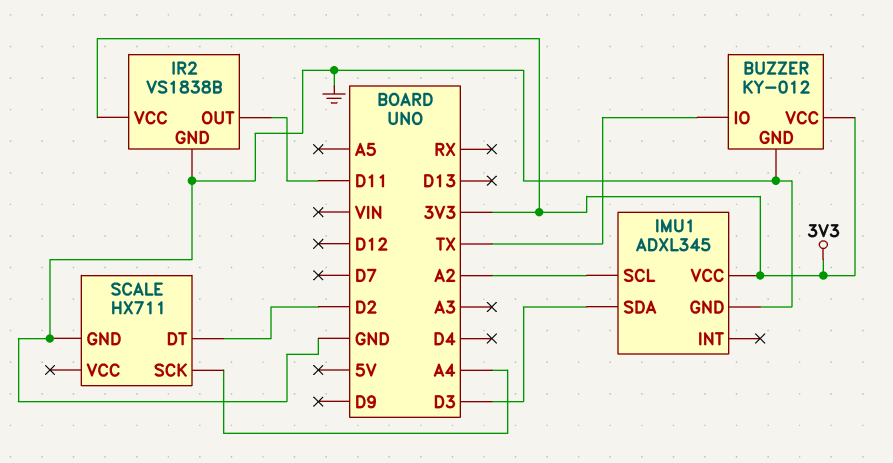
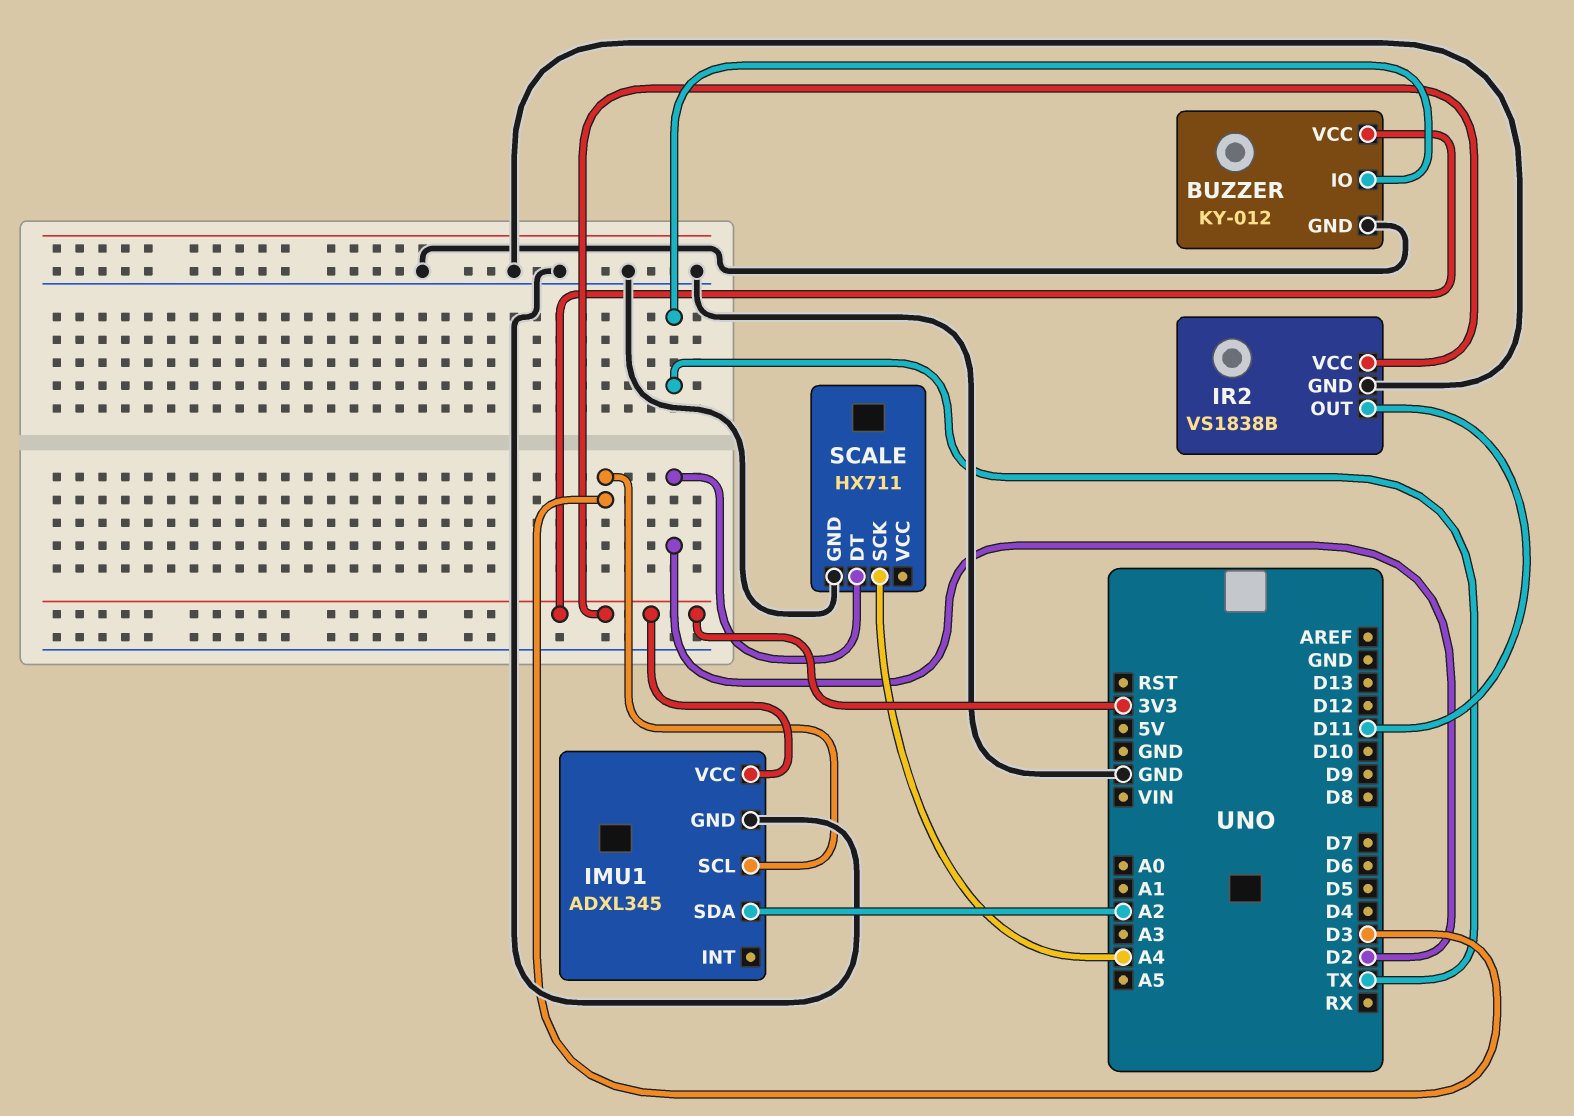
IMU1 pin SCL: A2 -> D3
IMU1 pin SDA: D3 -> A2

